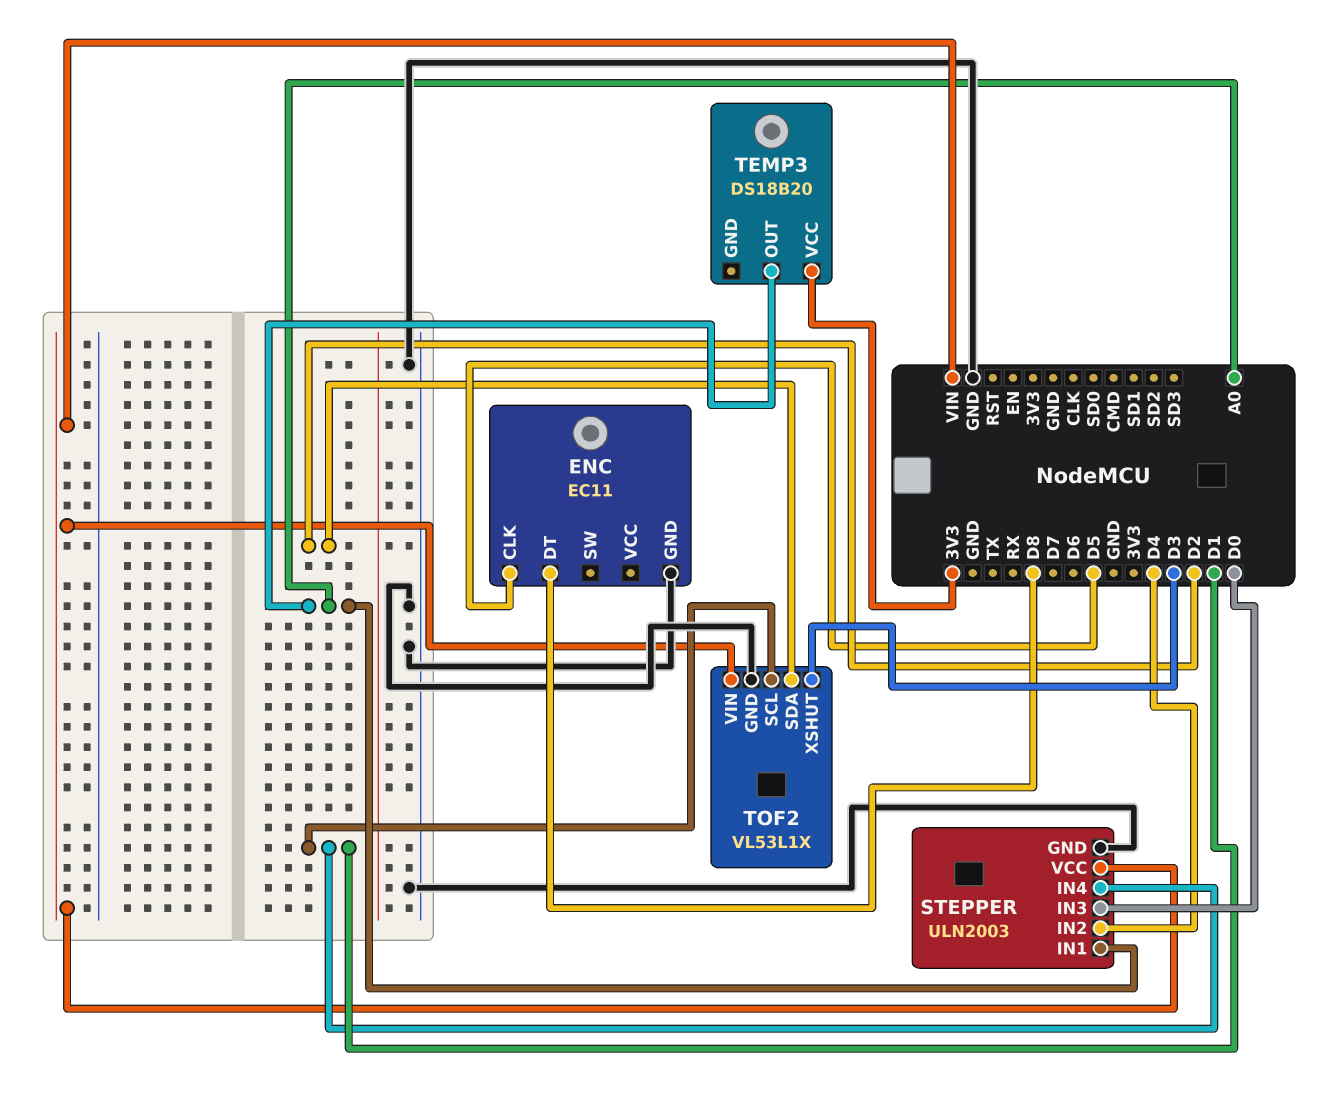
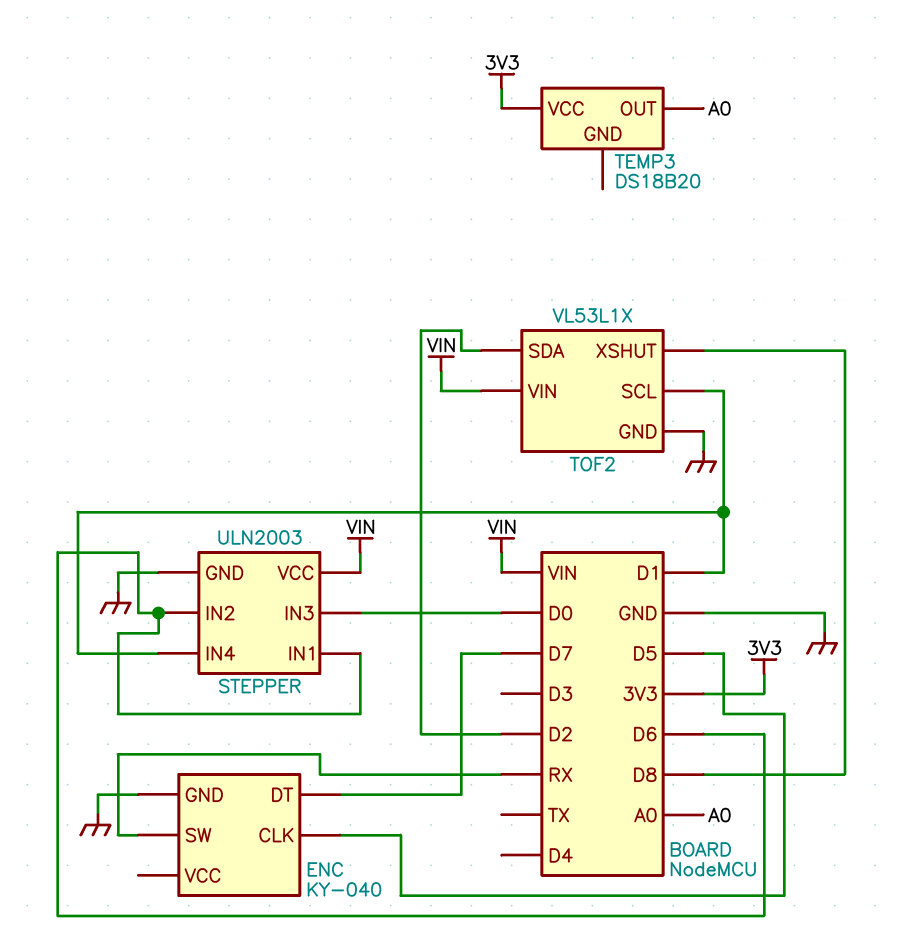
ENC: EC11 -> KY-040
ENC pin DT: D8 -> D7
ENC pin SW: none -> RX
STEPPER pin IN1: A0 -> D6
STEPPER pin IN2: D4 -> D6
TOF2 pin XSHUT: D3 -> D8

